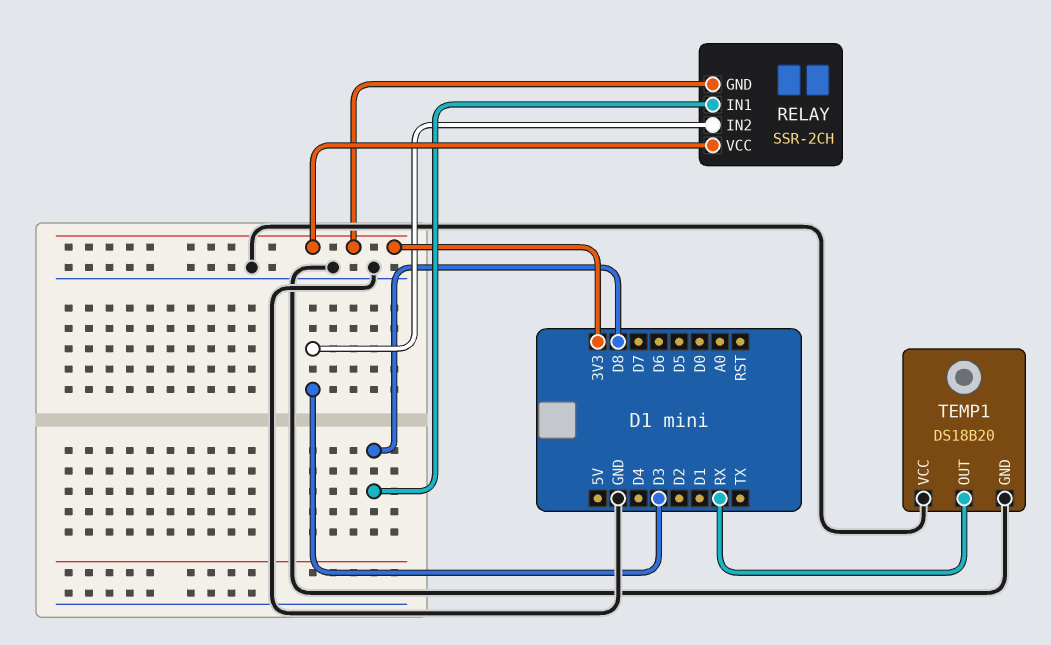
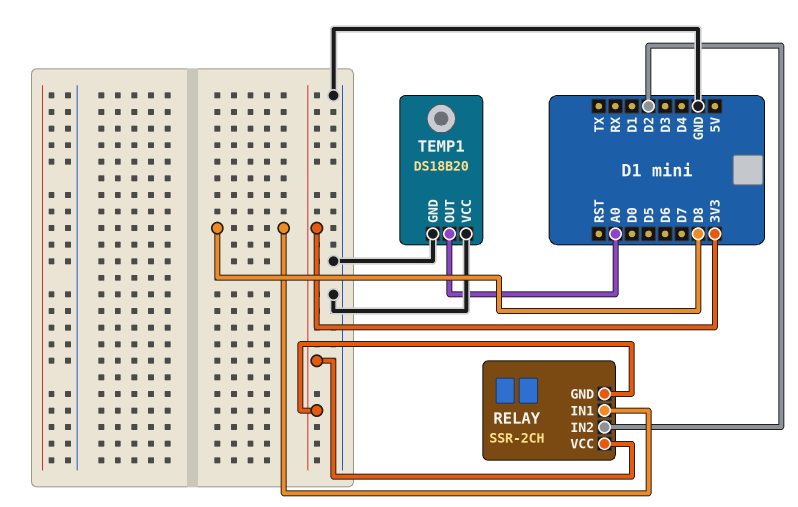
RELAY pin IN2: D3 -> D2
TEMP1 pin OUT: RX -> A0

